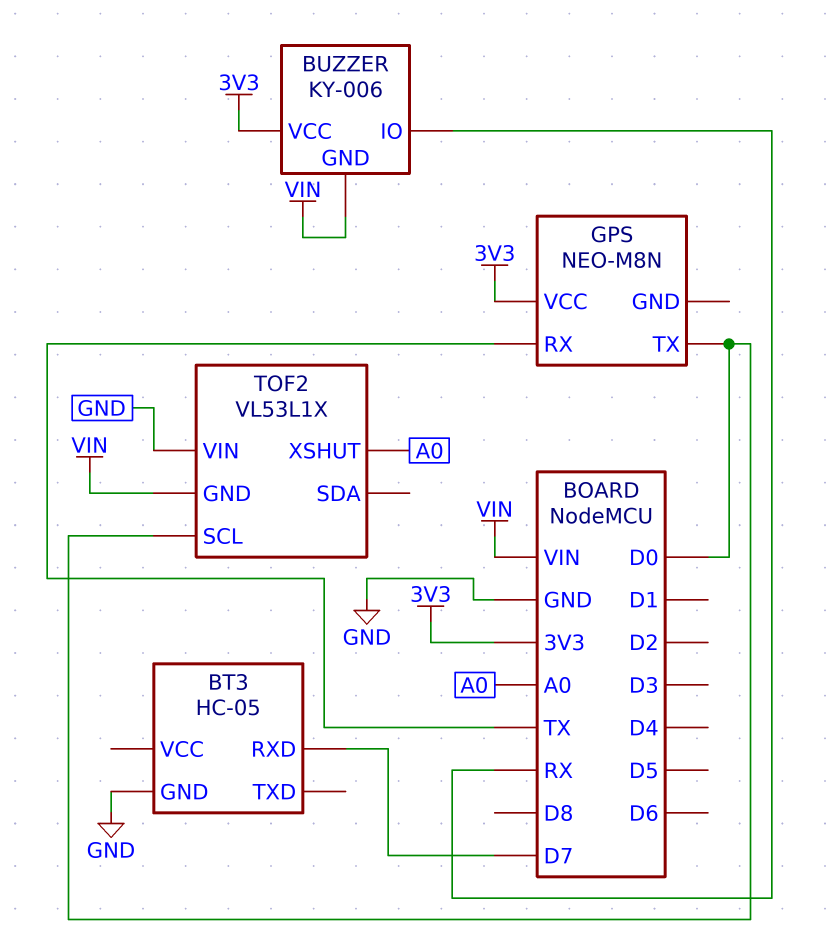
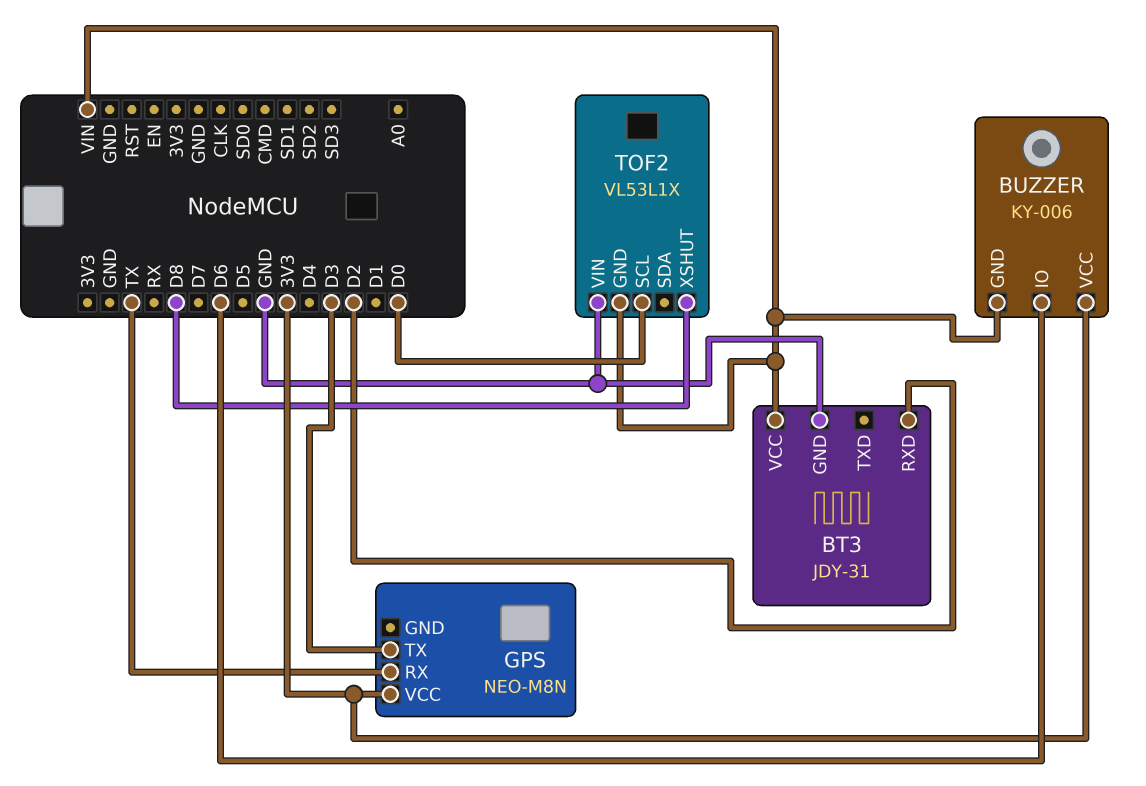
BT3: HC-05 -> JDY-31
BT3 pin RXD: D7 -> D2
BT3 pin VCC: none -> VIN
BUZZER pin IO: RX -> D6
GPS pin TX: D0 -> D3
TOF2 pin XSHUT: A0 -> D8

